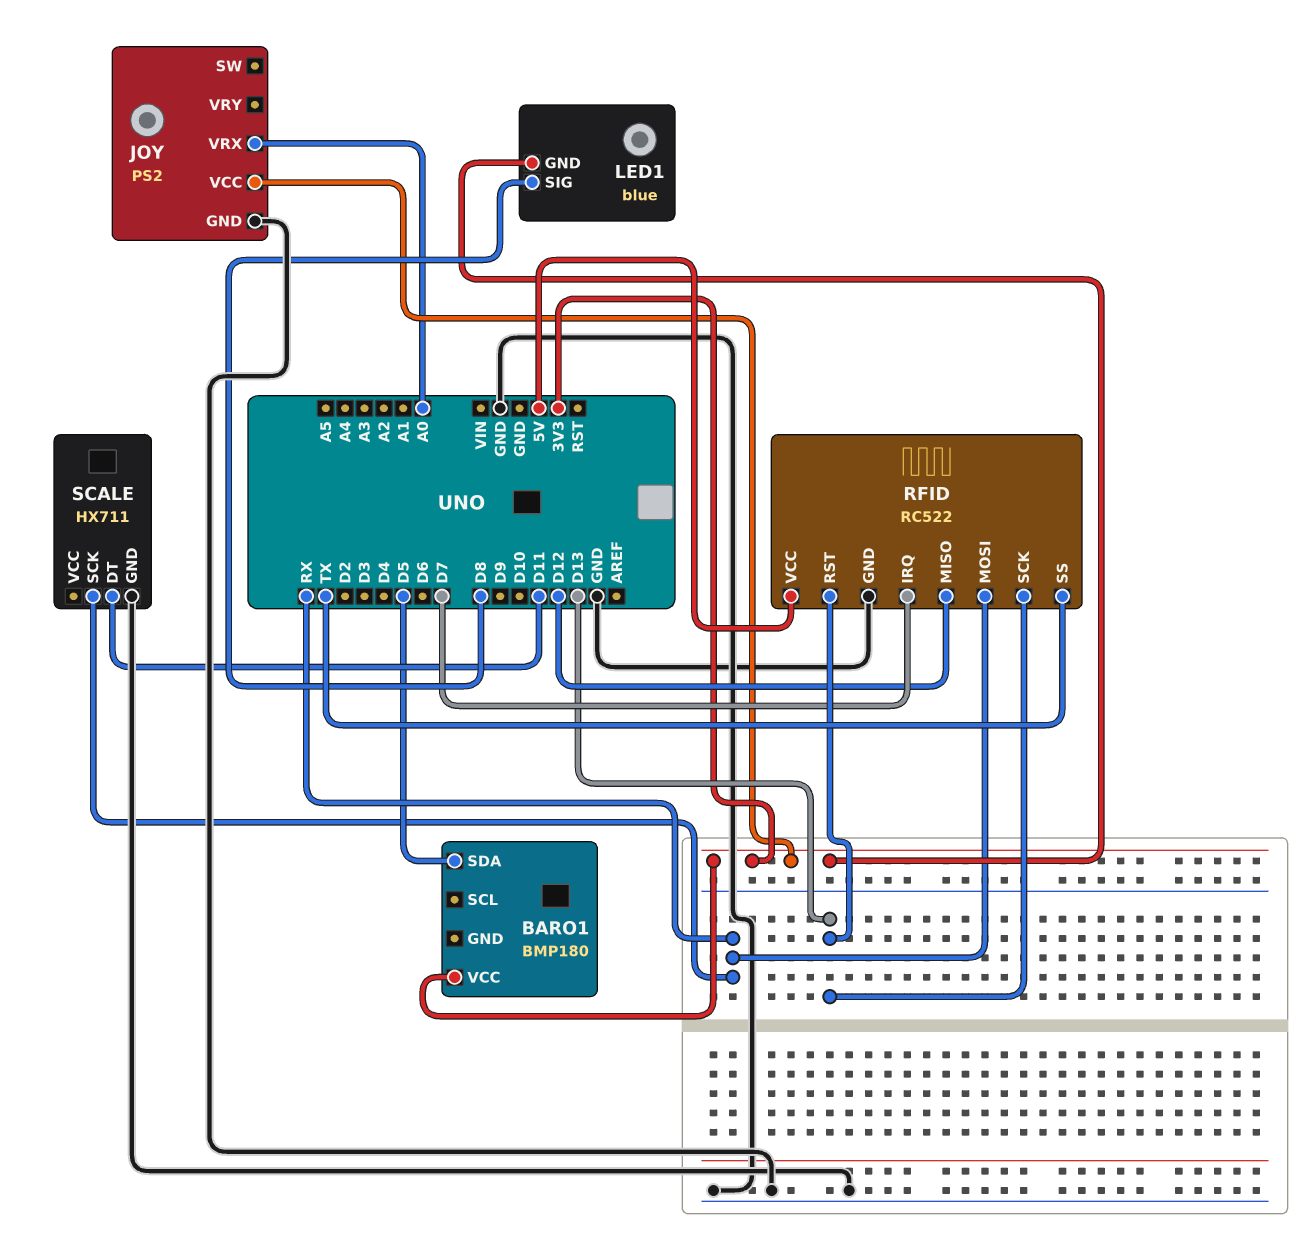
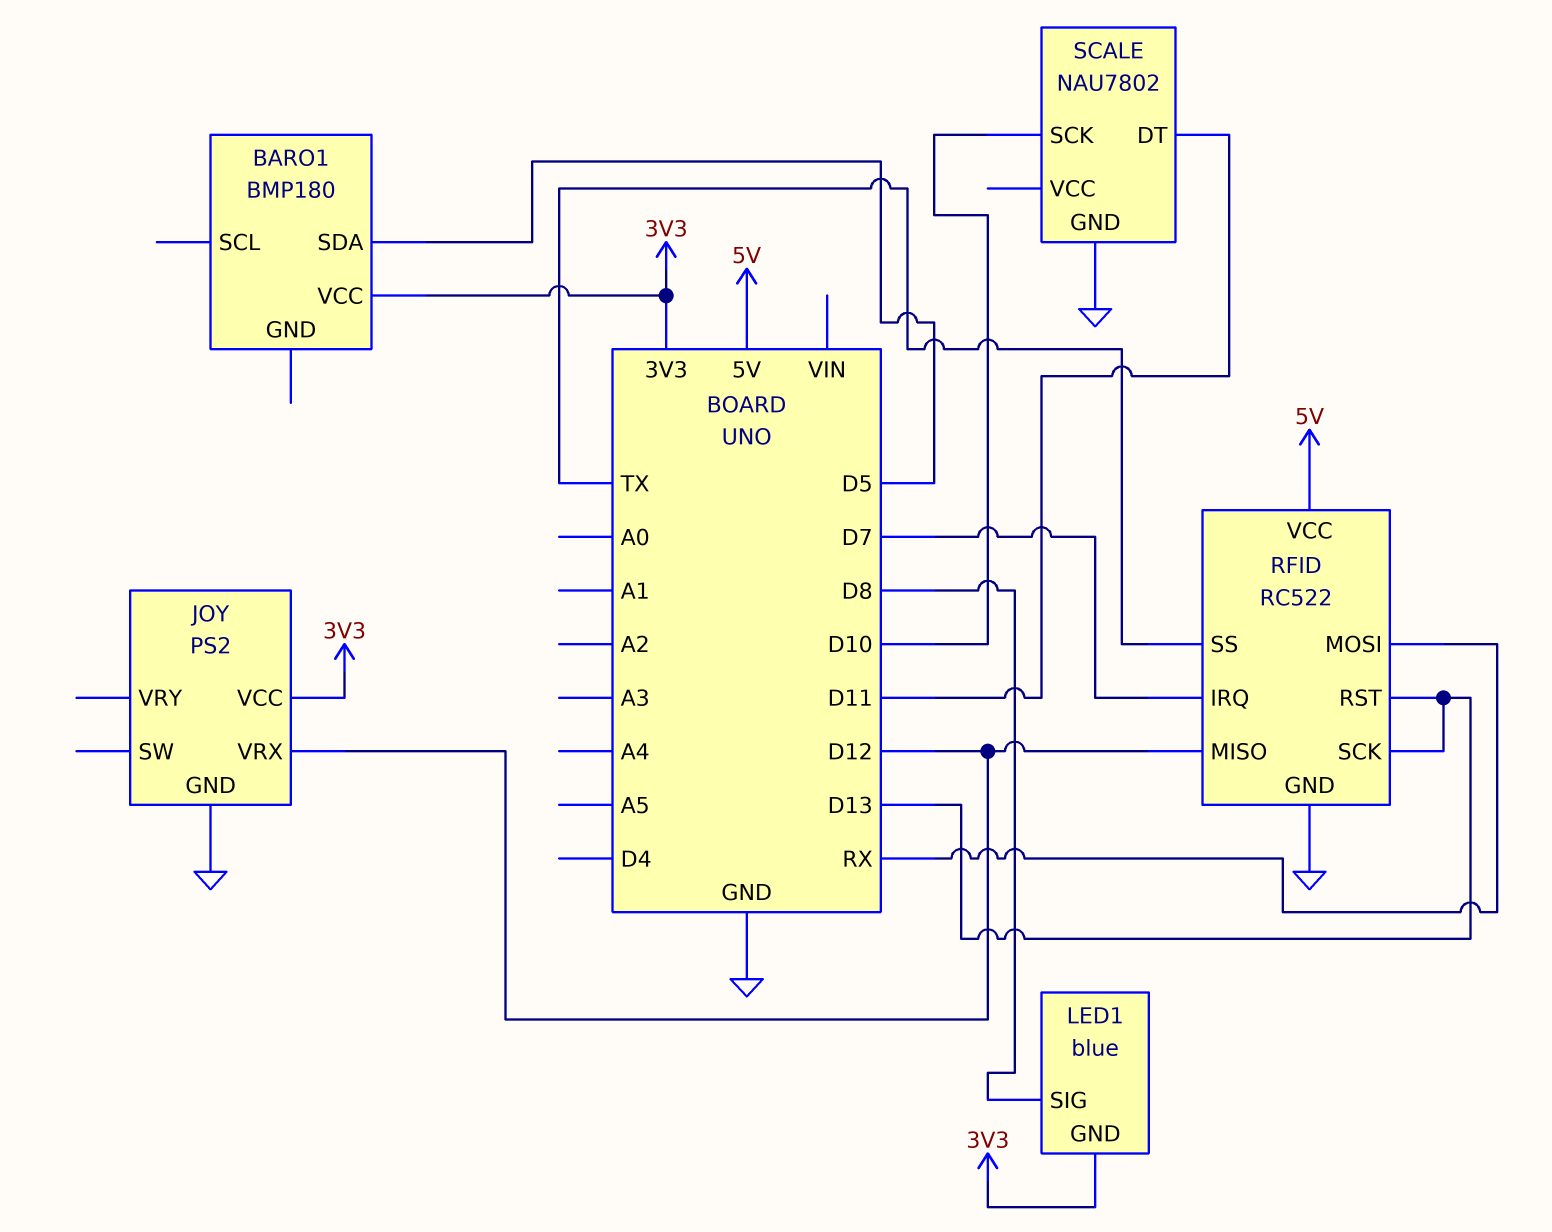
JOY pin VRX: A0 -> D12
SCALE: HX711 -> NAU7802
SCALE pin SCK: RX -> D10

